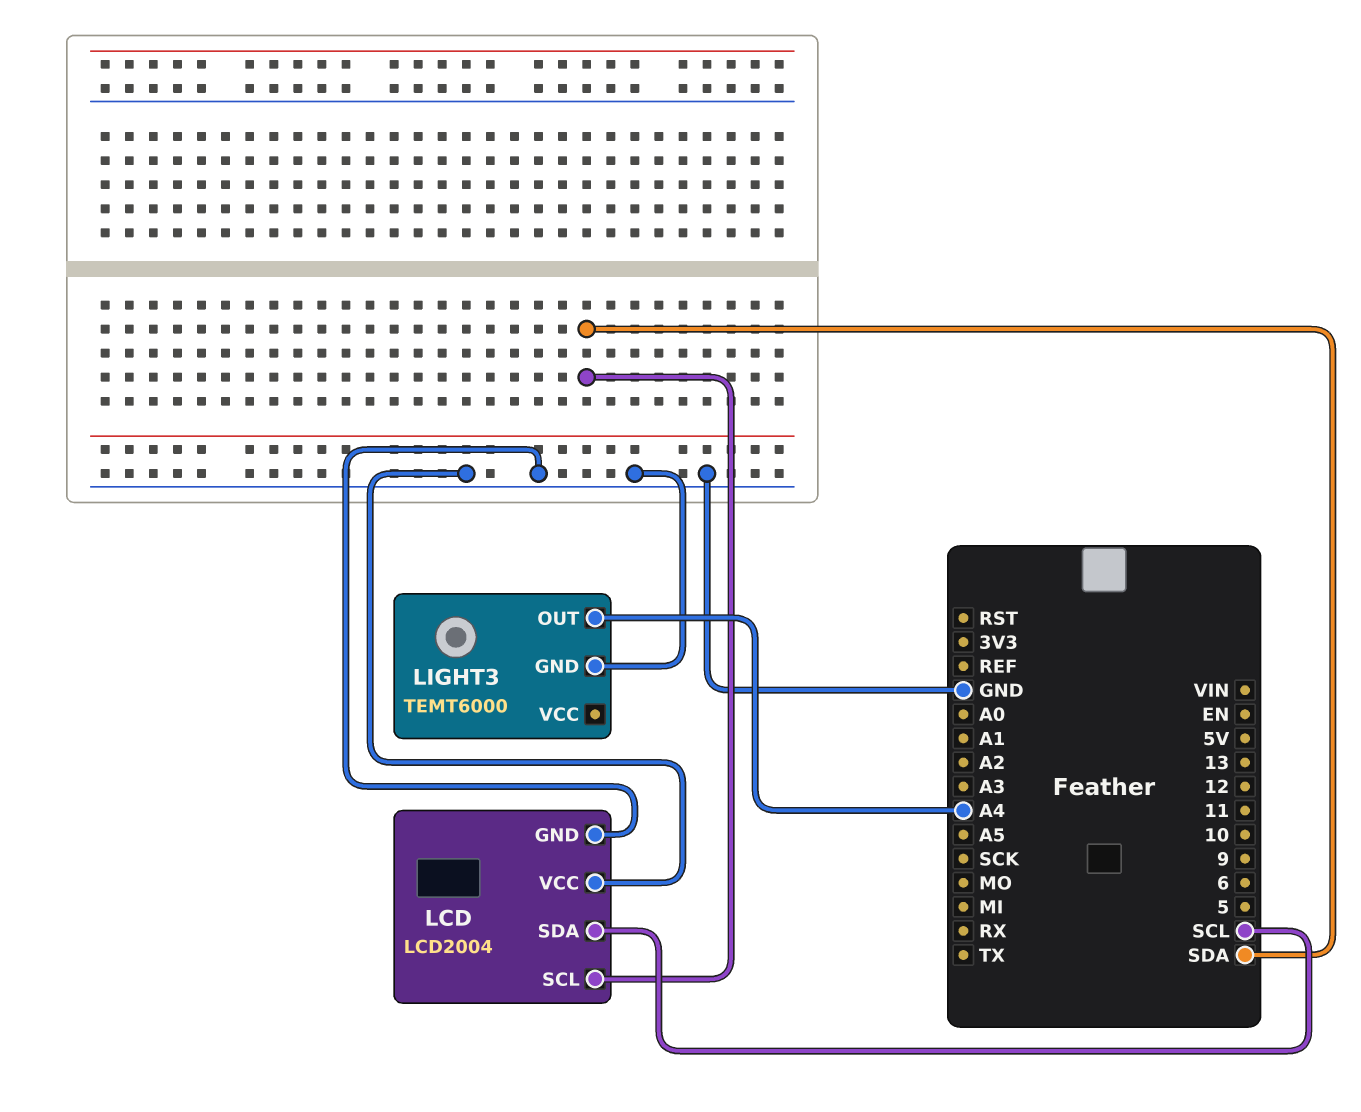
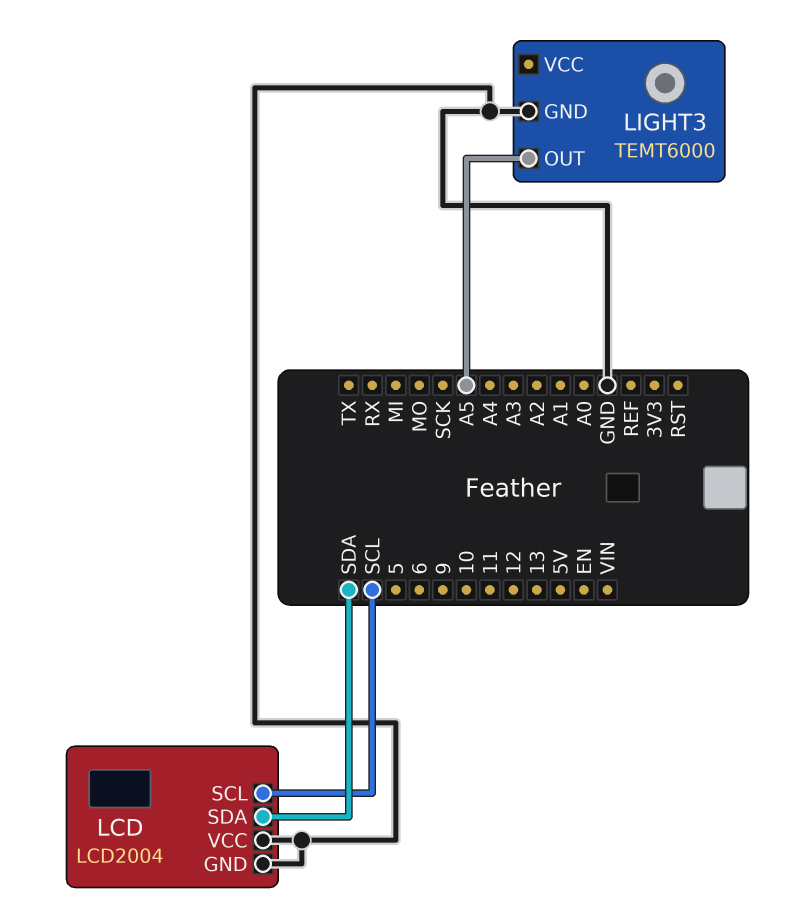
LCD pin SCL: SDA -> SCL
LCD pin SDA: SCL -> SDA
LIGHT3 pin OUT: A4 -> A5

